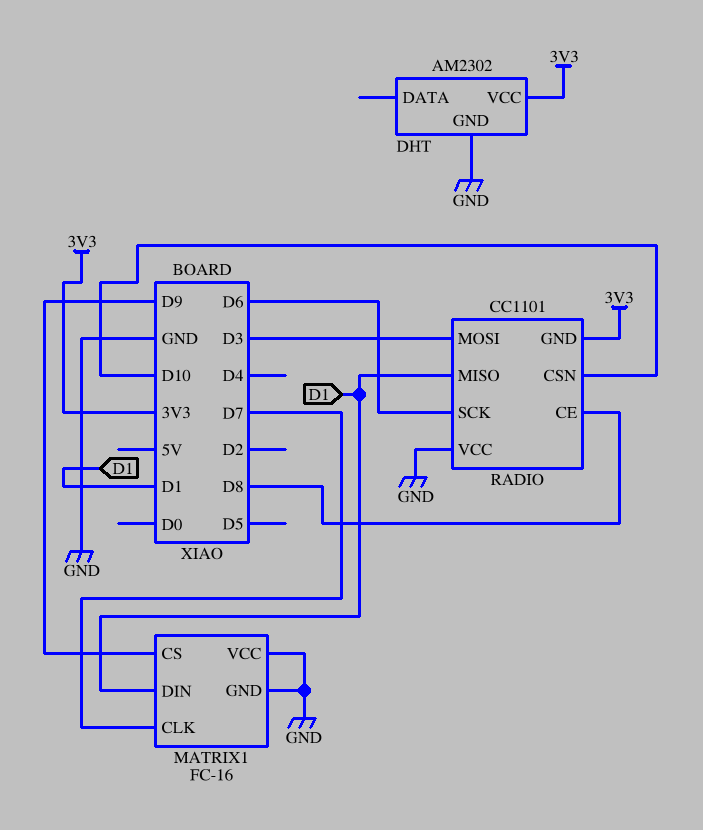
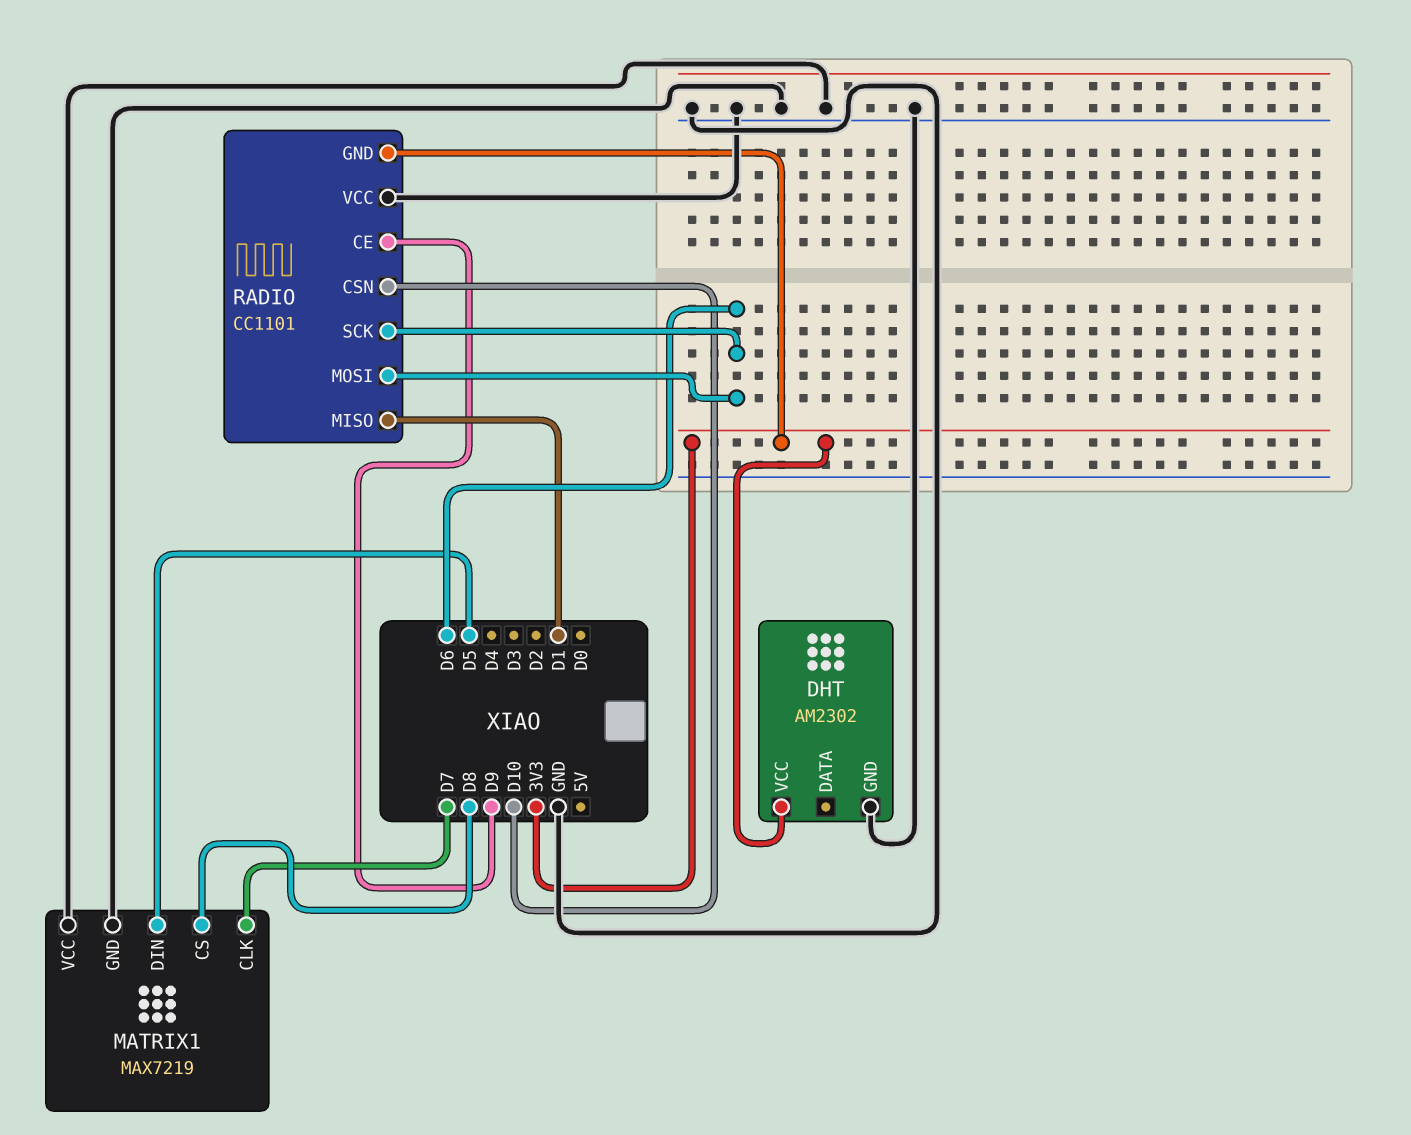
MATRIX1: FC-16 -> MAX7219
MATRIX1 pin CS: D9 -> D8
MATRIX1 pin DIN: D1 -> D5
RADIO pin CE: D8 -> D9
RADIO pin MOSI: D3 -> D6

